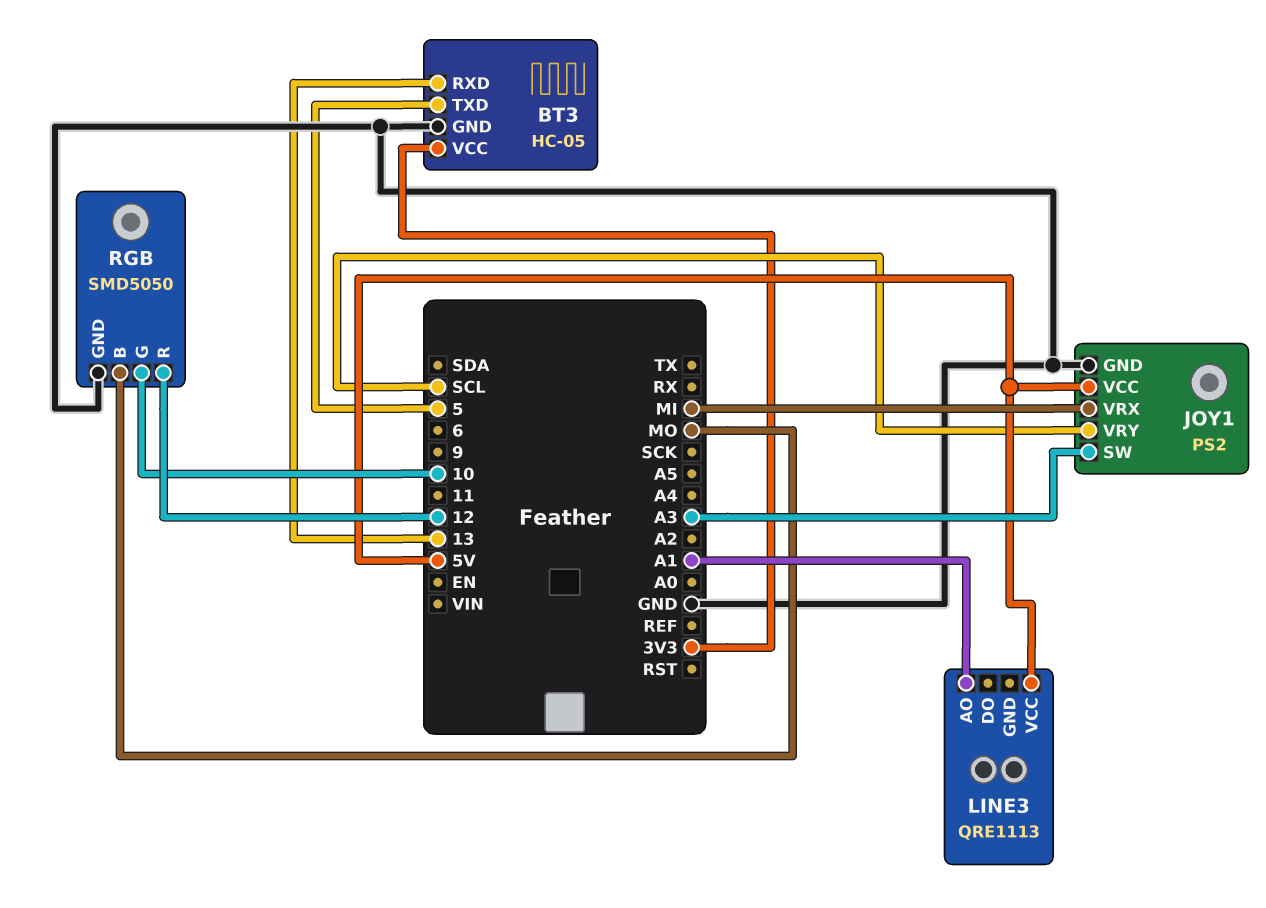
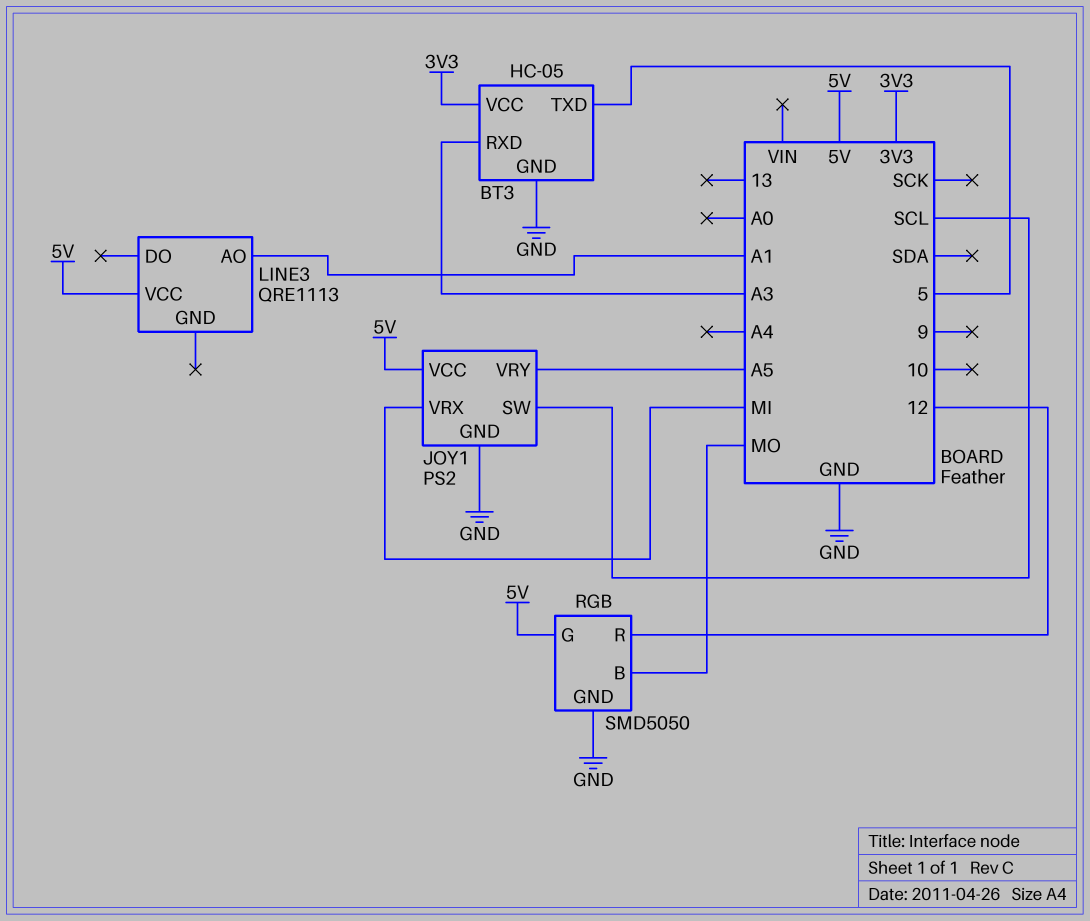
BT3 pin RXD: 13 -> A3
JOY1 pin SW: A3 -> SCL
JOY1 pin VRY: SCL -> A5
RGB pin G: 10 -> 5V

